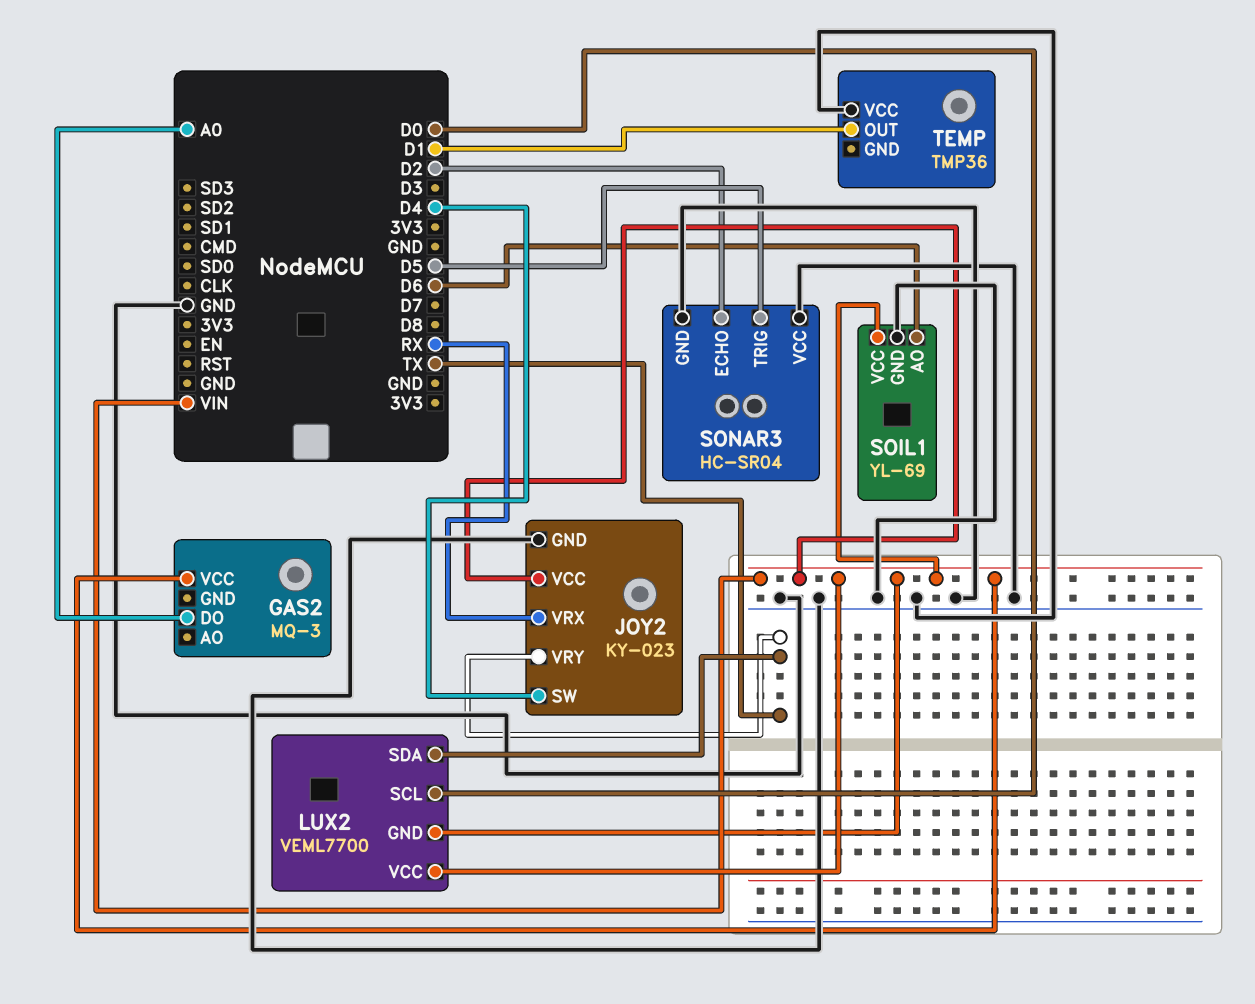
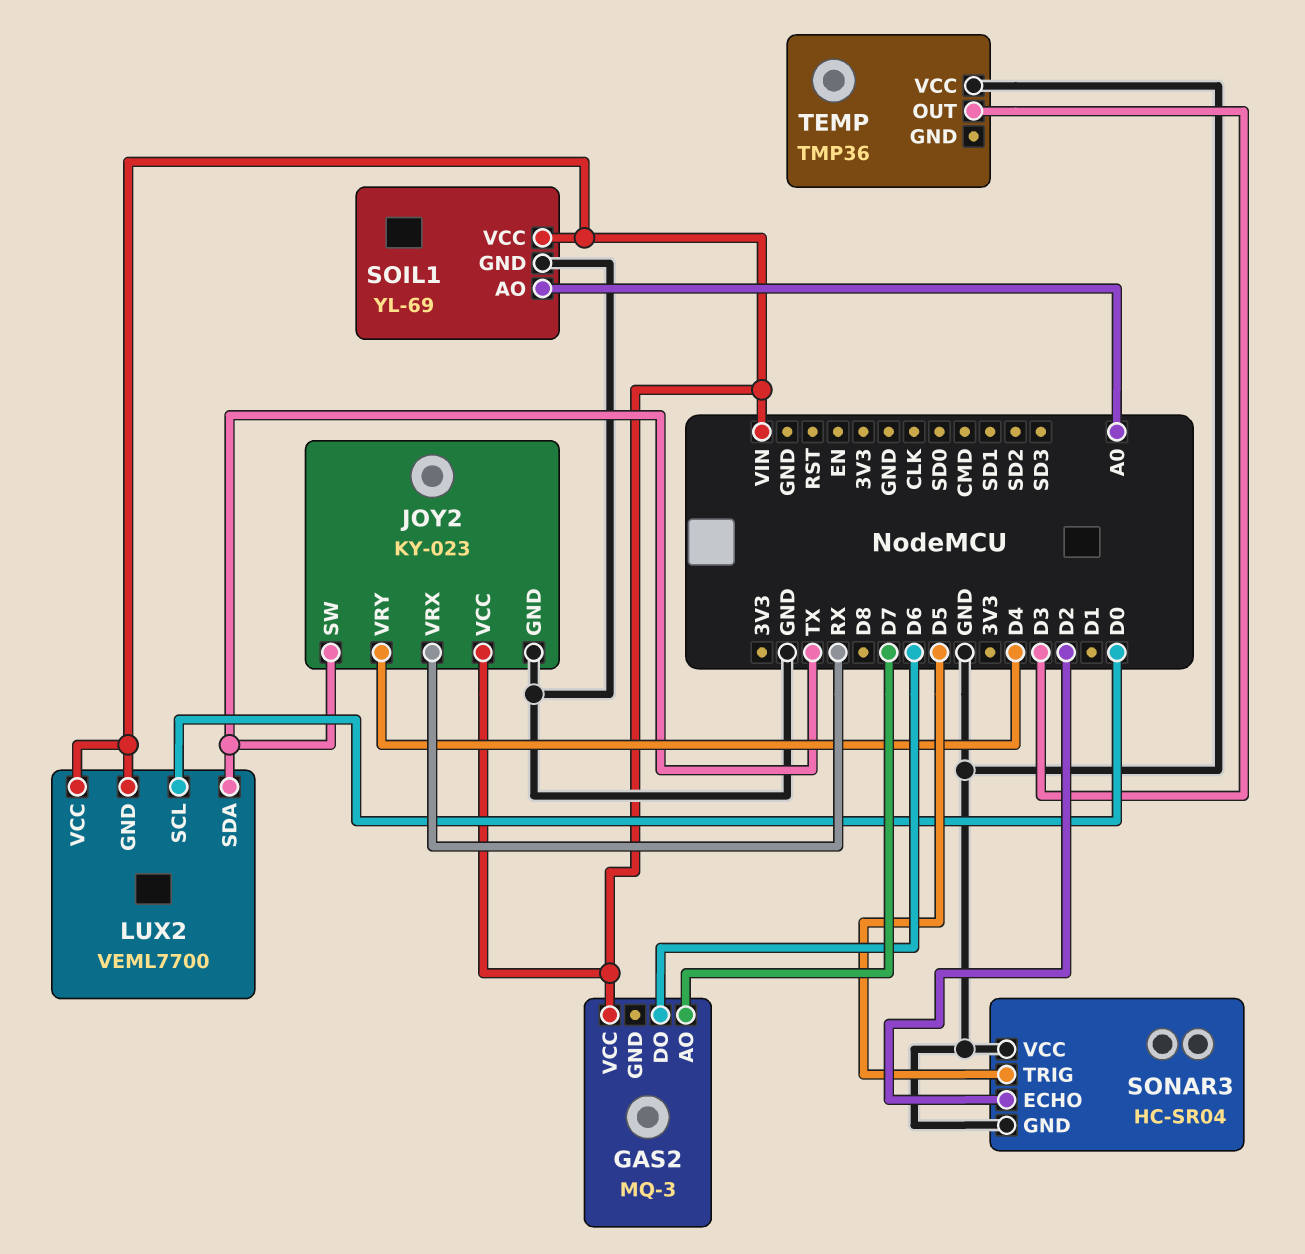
GAS2 pin AO: none -> D7
GAS2 pin DO: A0 -> D6
JOY2 pin SW: D4 -> TX
JOY2 pin VRY: TX -> D4
SOIL1 pin AO: D6 -> A0
TEMP pin OUT: D1 -> D3

